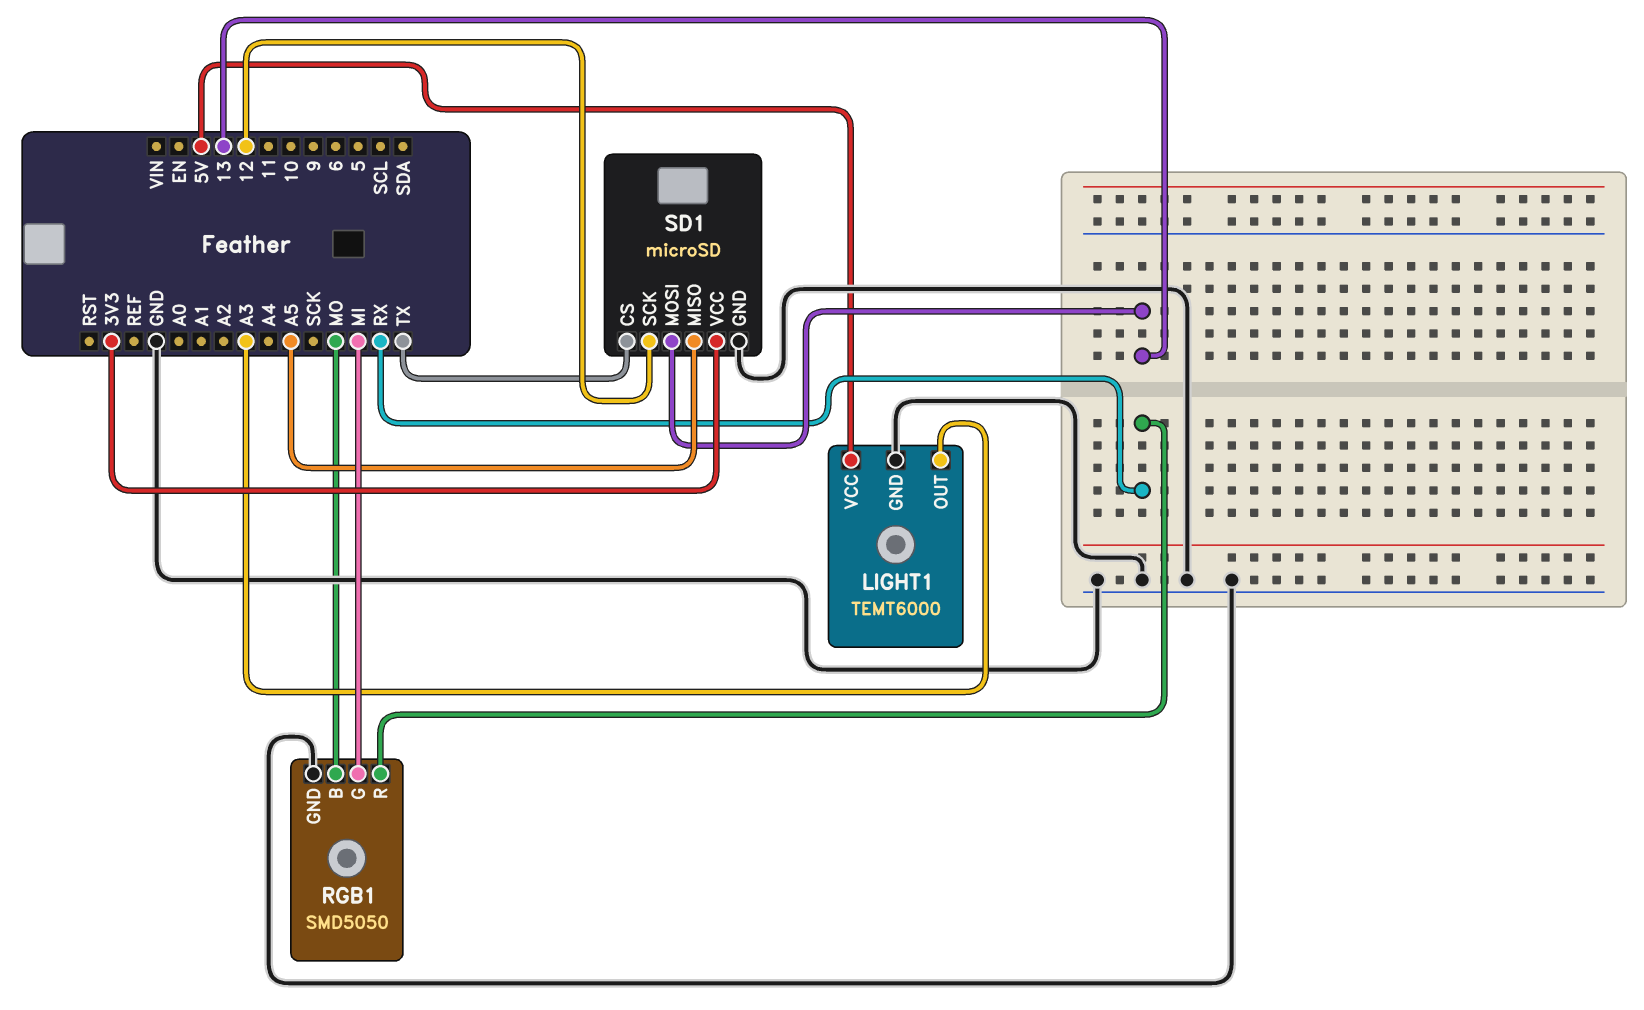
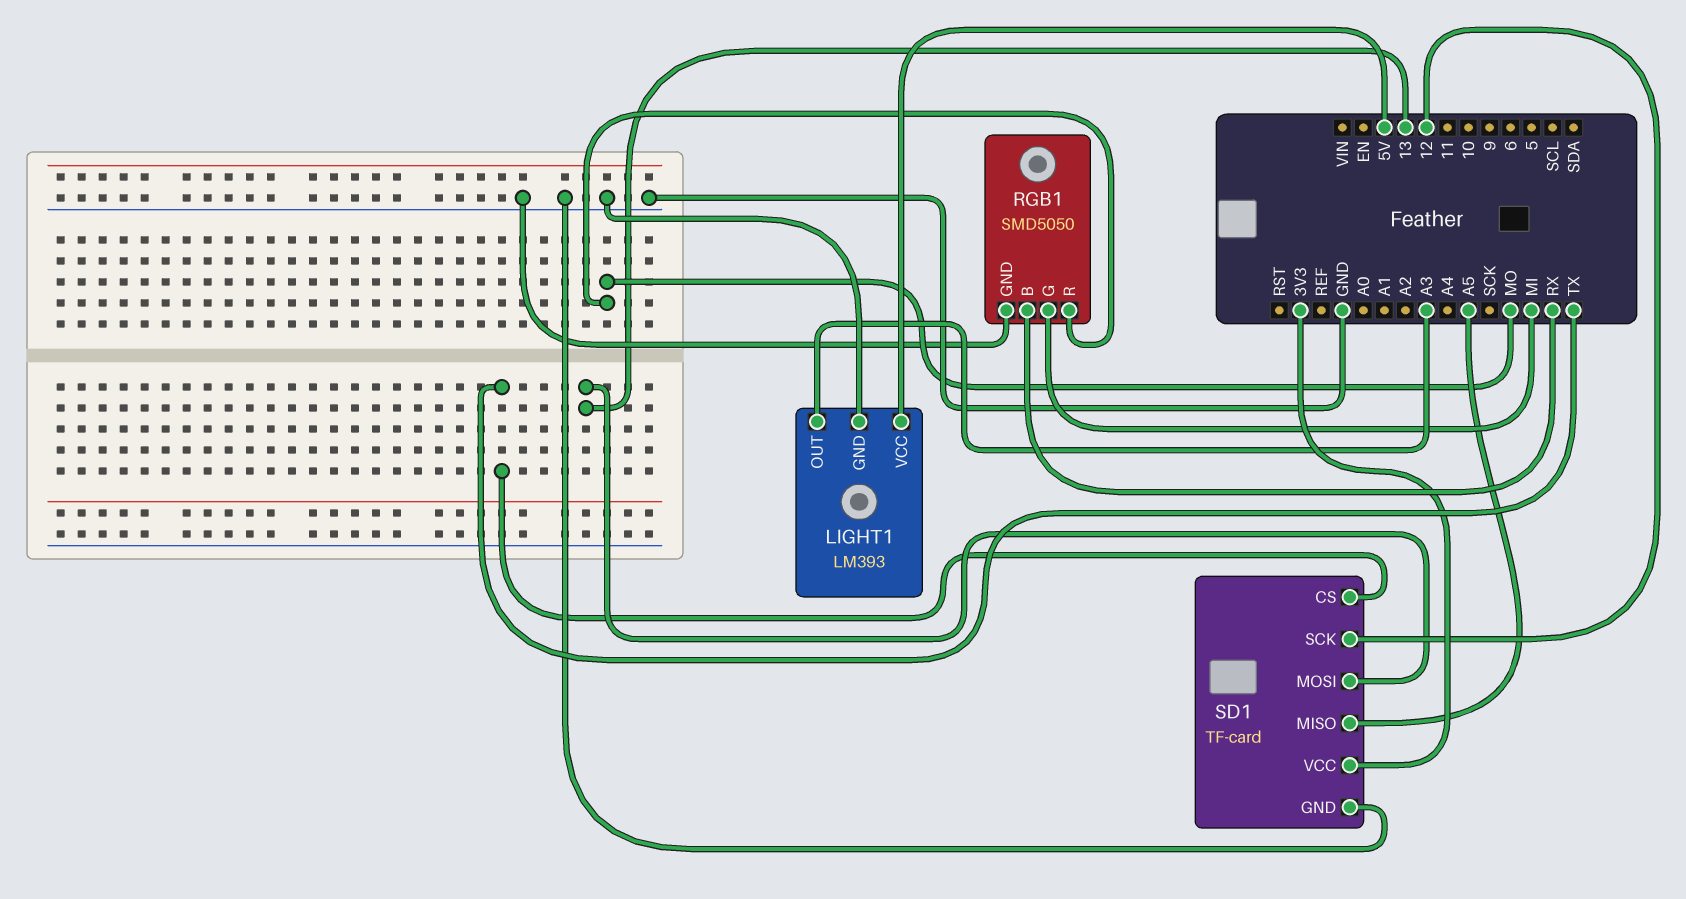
LIGHT1: TEMT6000 -> LM393
RGB1 pin B: MO -> RX
RGB1 pin R: RX -> MO
SD1: microSD -> TF-card

